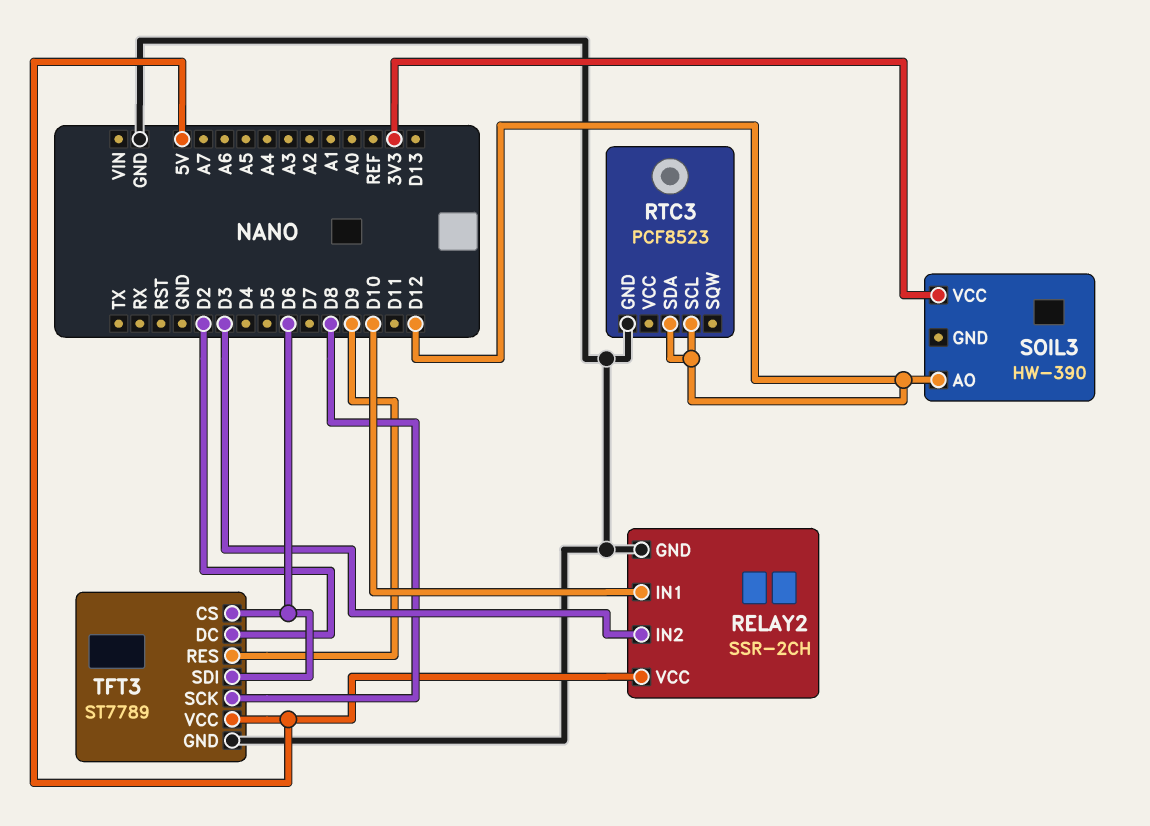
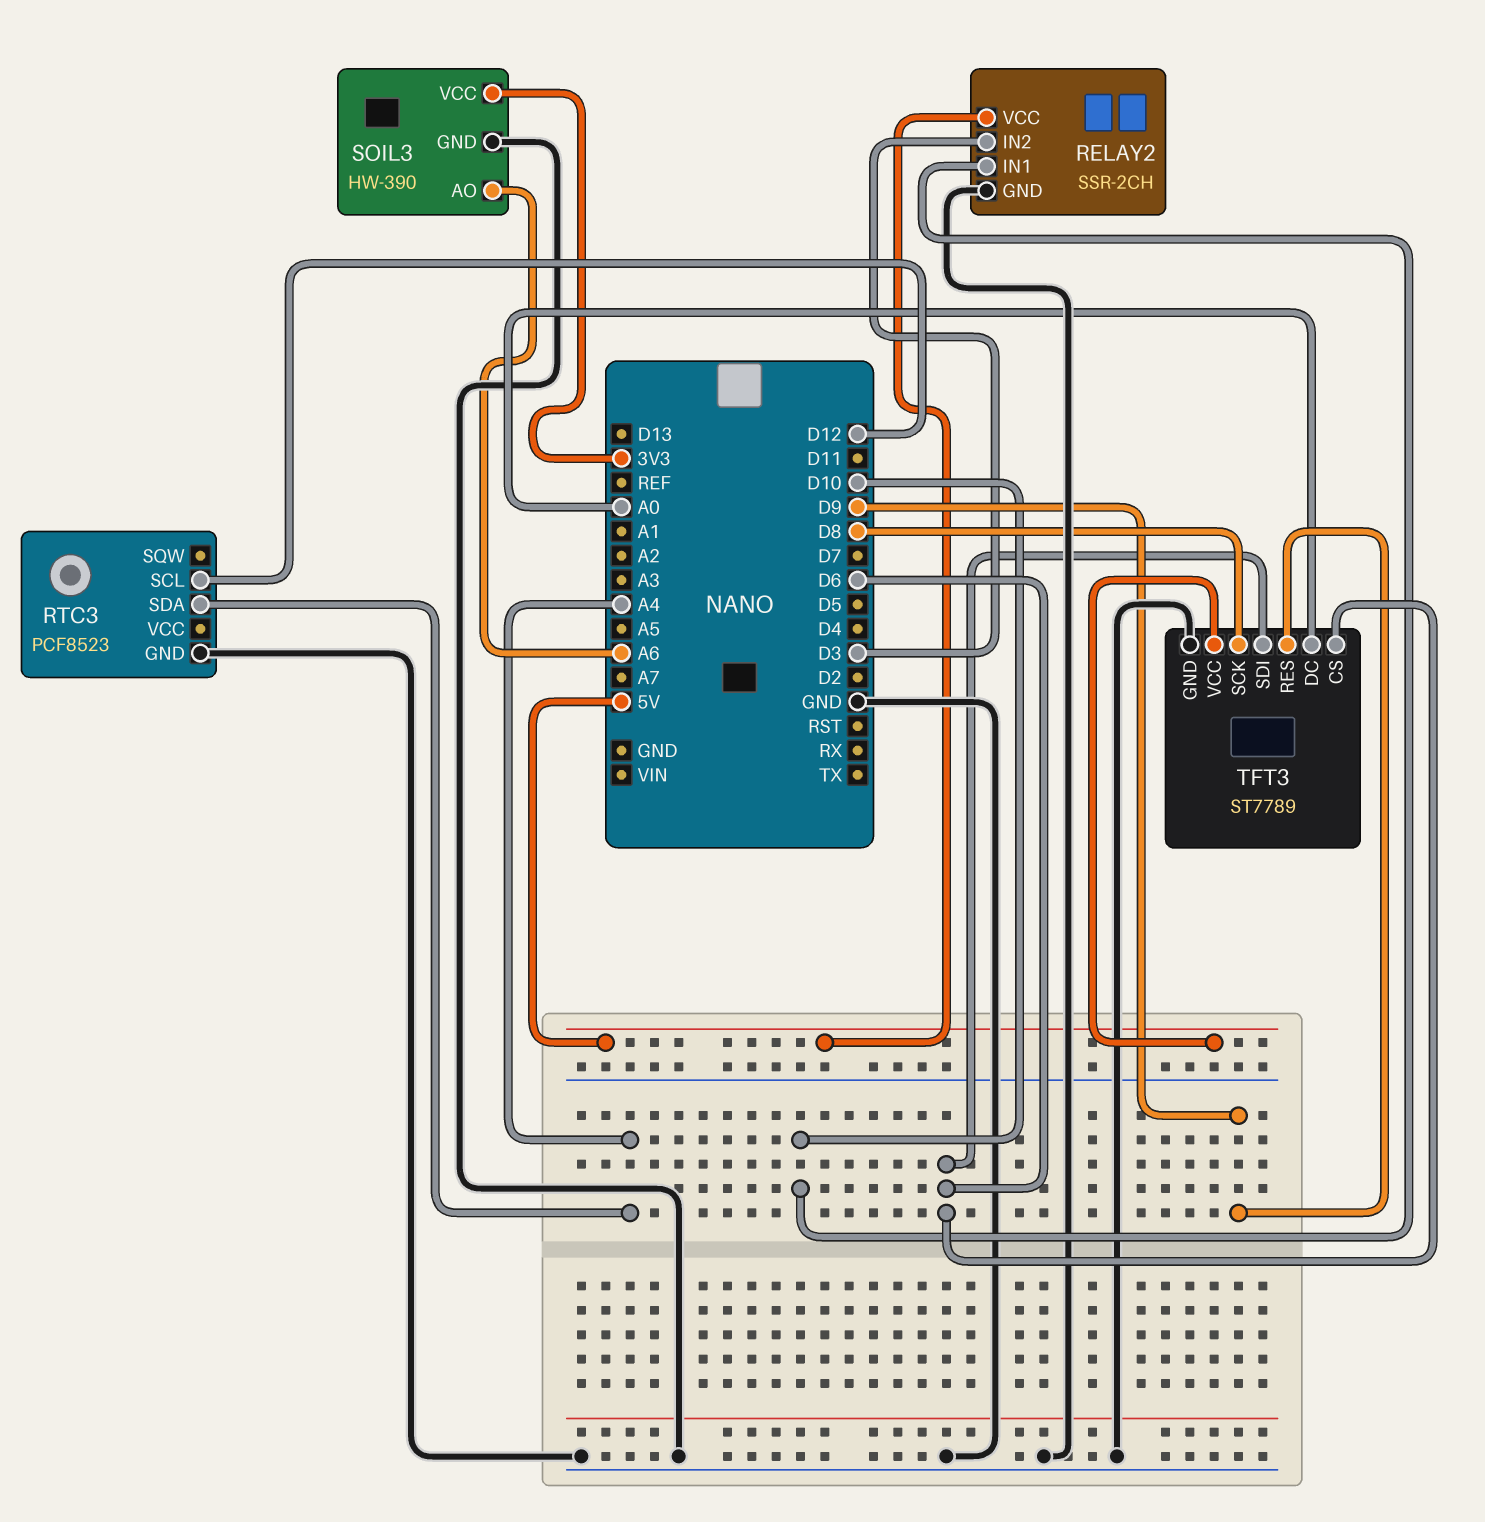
RTC3 pin SDA: D12 -> A4
SOIL3 pin AO: D12 -> A6
SOIL3 pin GND: none -> GND
TFT3 pin DC: D2 -> A0

